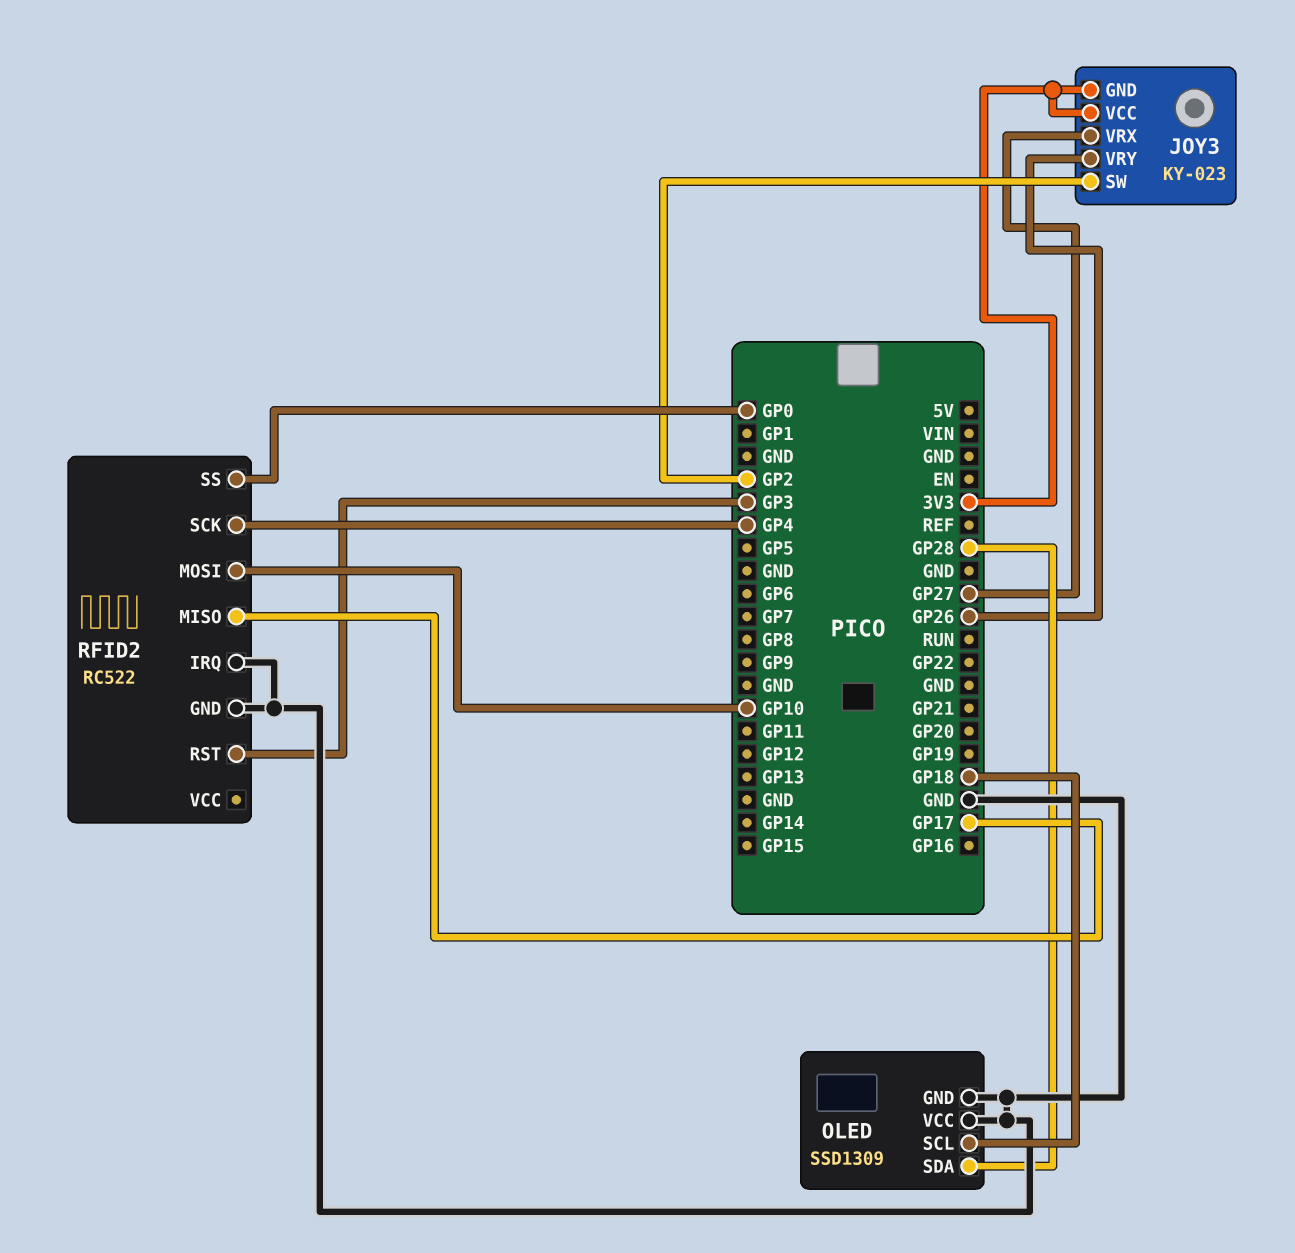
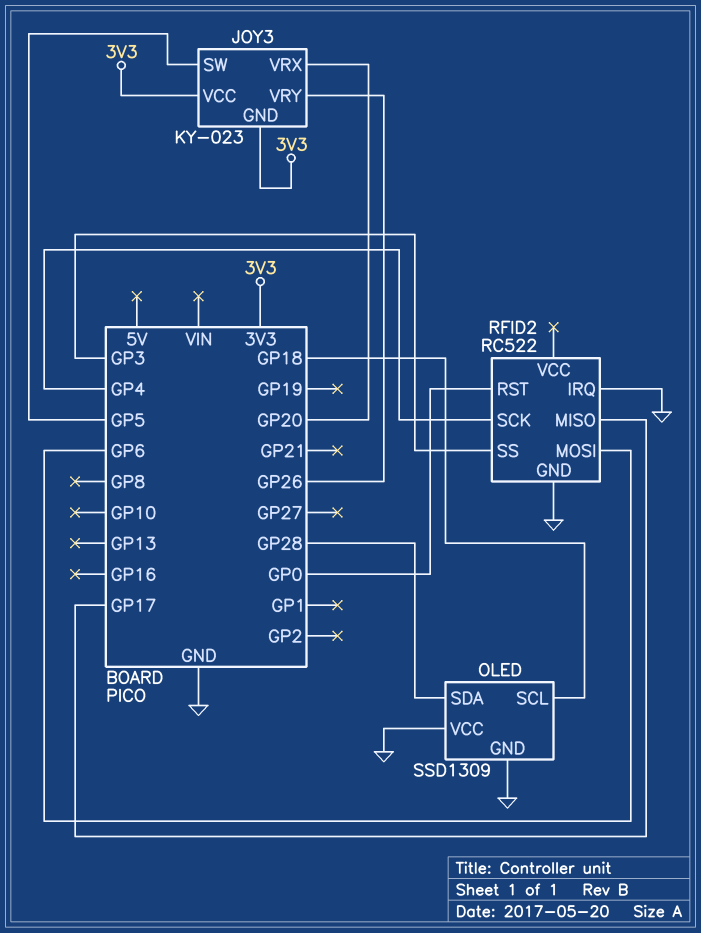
JOY3 pin SW: GP2 -> GP5
JOY3 pin VRX: GP27 -> GP20
RFID2 pin MOSI: GP10 -> GP6
RFID2 pin RST: GP3 -> GP0
RFID2 pin SS: GP0 -> GP3

